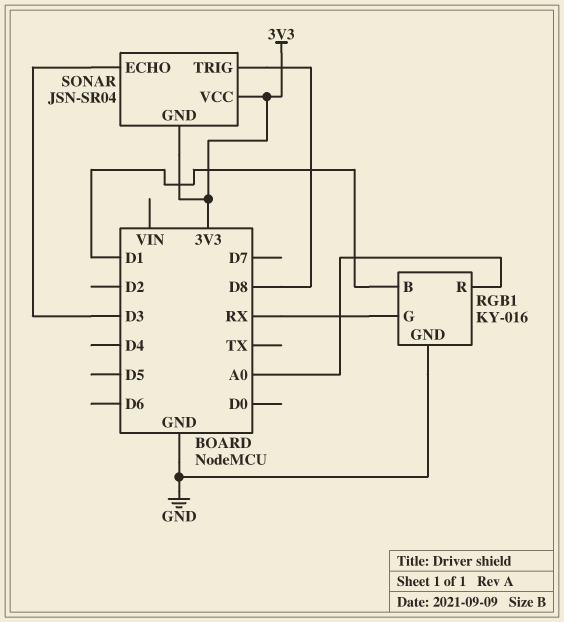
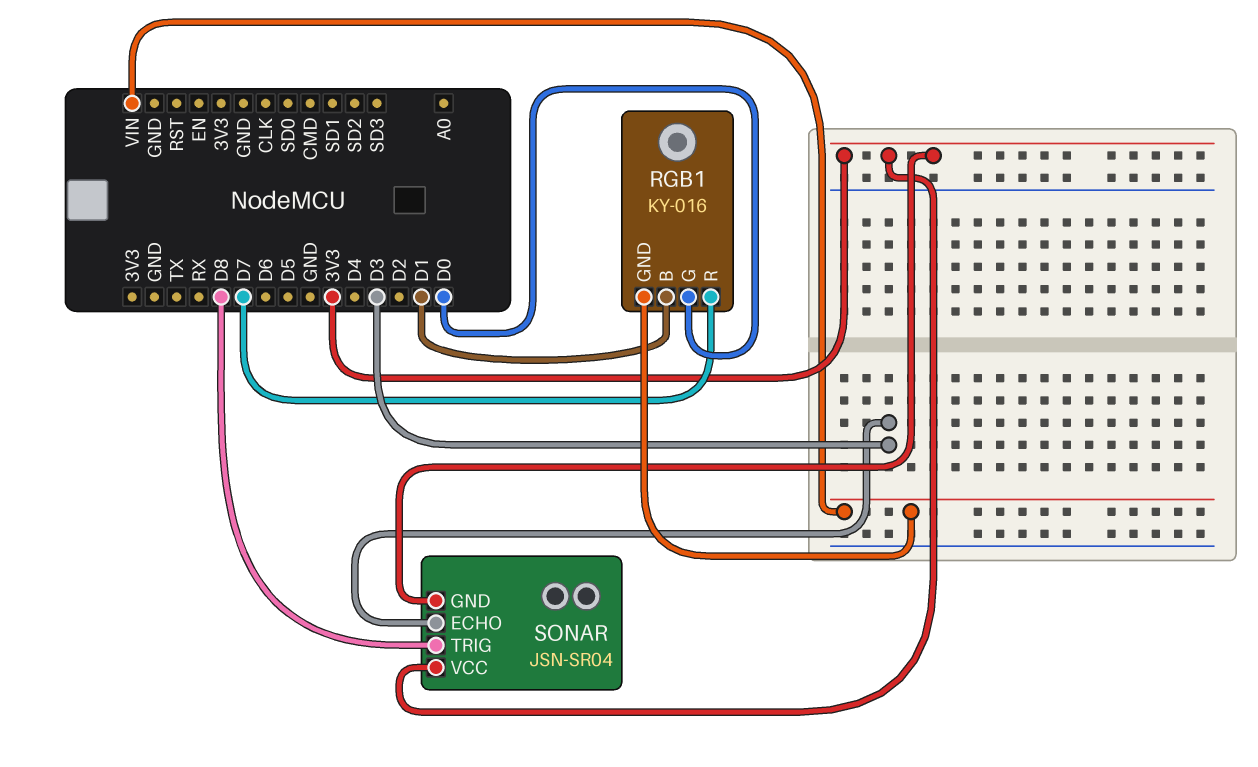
RGB1 pin G: RX -> D0
RGB1 pin GND: GND -> VIN
RGB1 pin R: A0 -> D7

